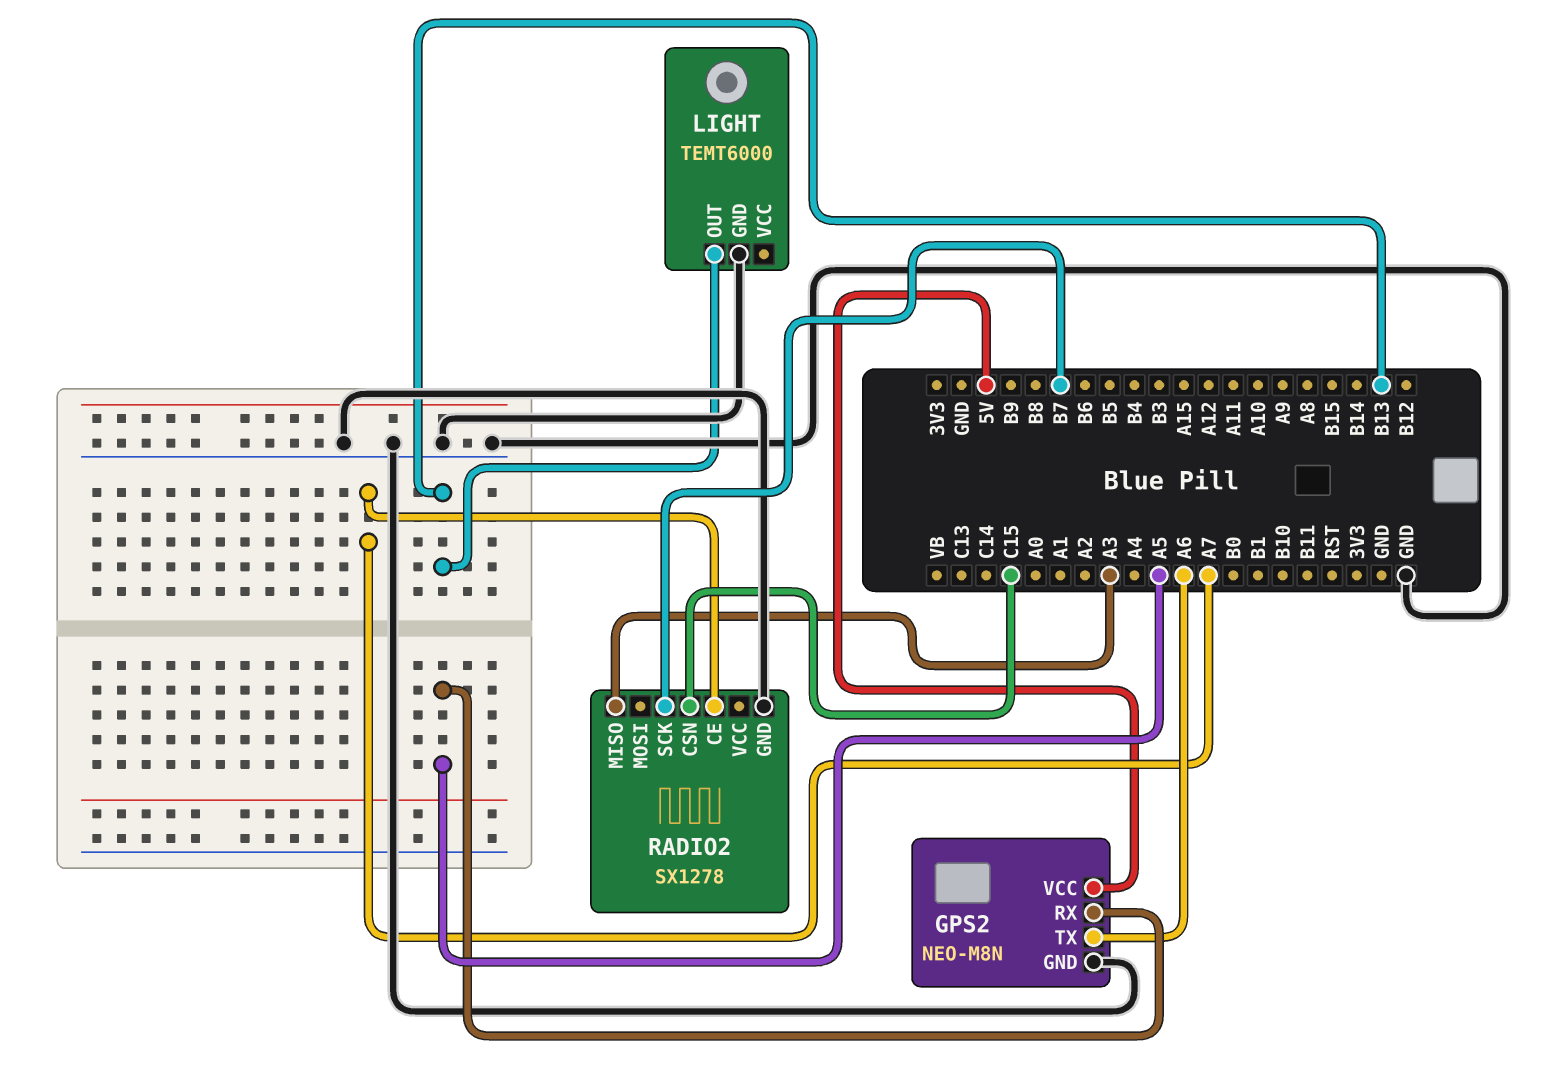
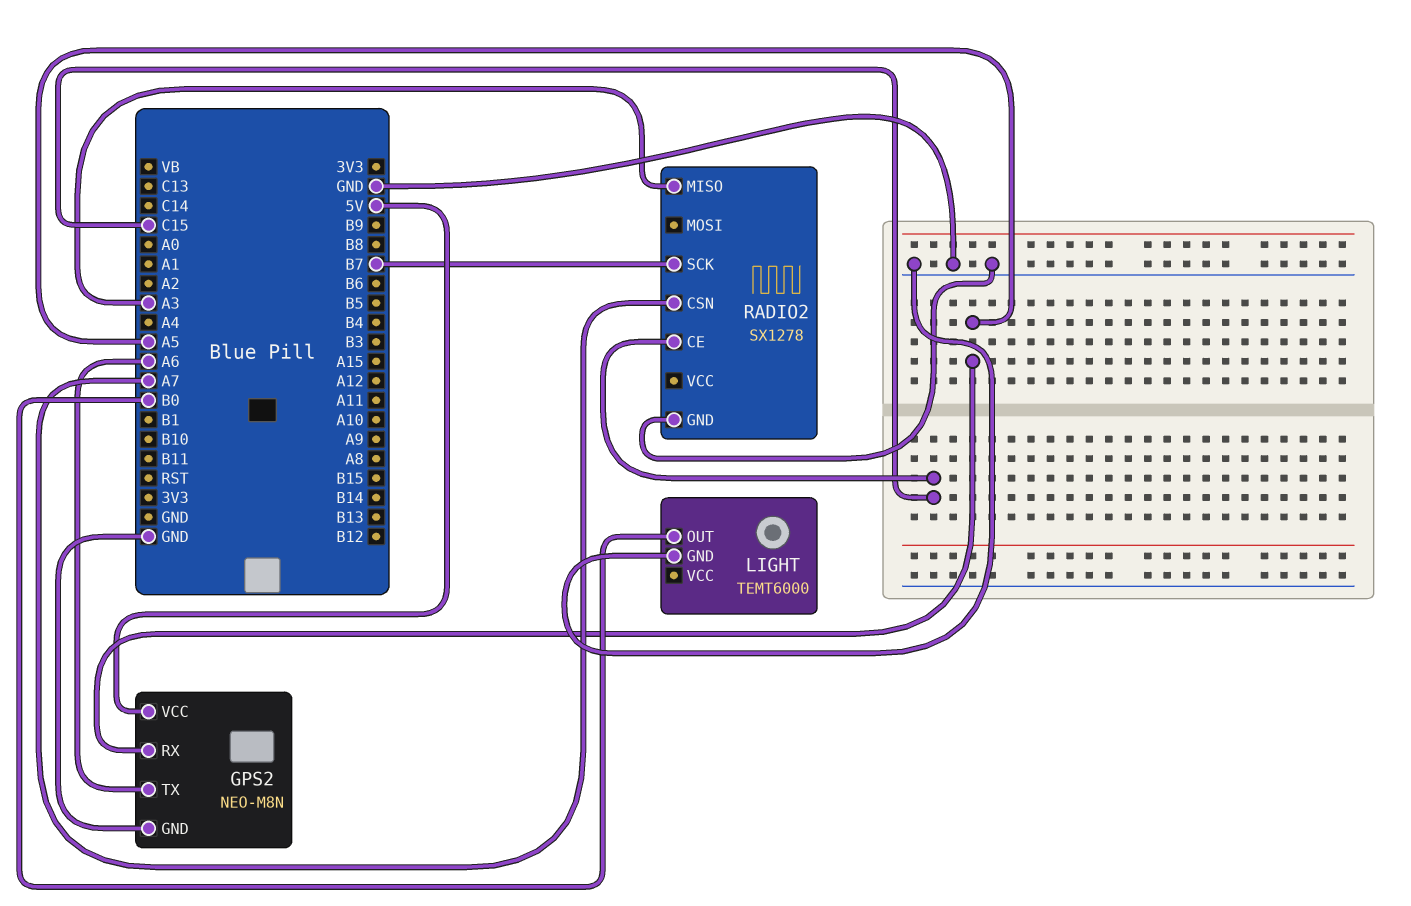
LIGHT pin OUT: B13 -> B0
RADIO2 pin CE: A7 -> C15
RADIO2 pin CSN: C15 -> A7

